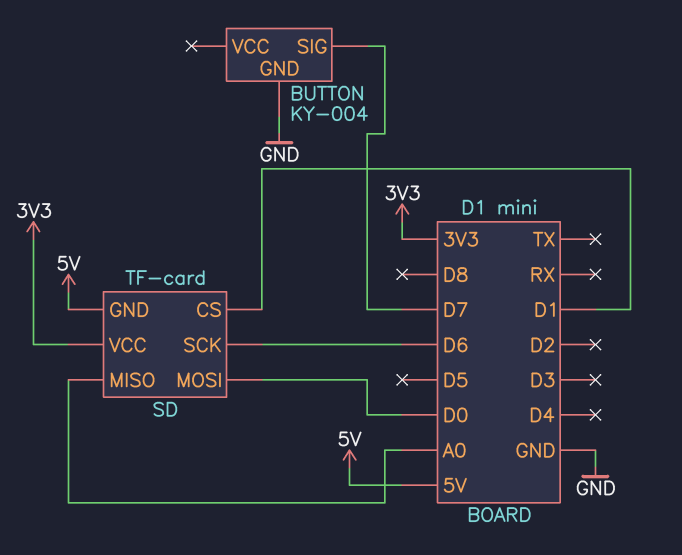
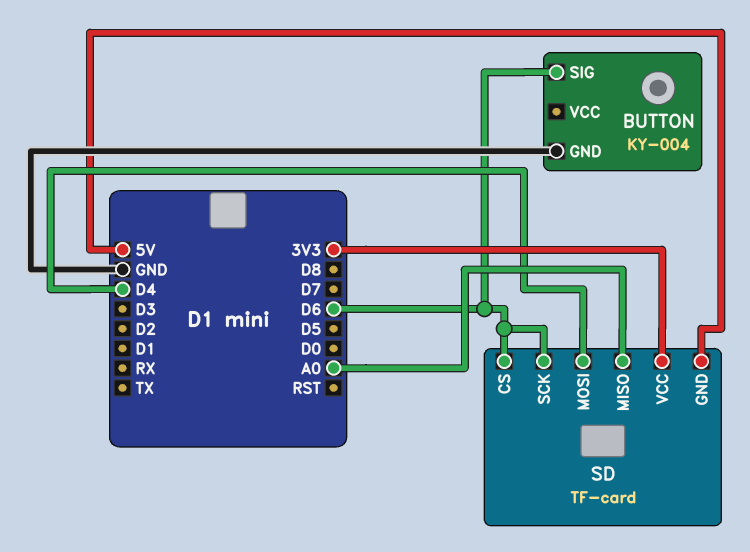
BUTTON pin SIG: D7 -> D6
SD pin CS: D1 -> D6
SD pin MOSI: D0 -> D4

